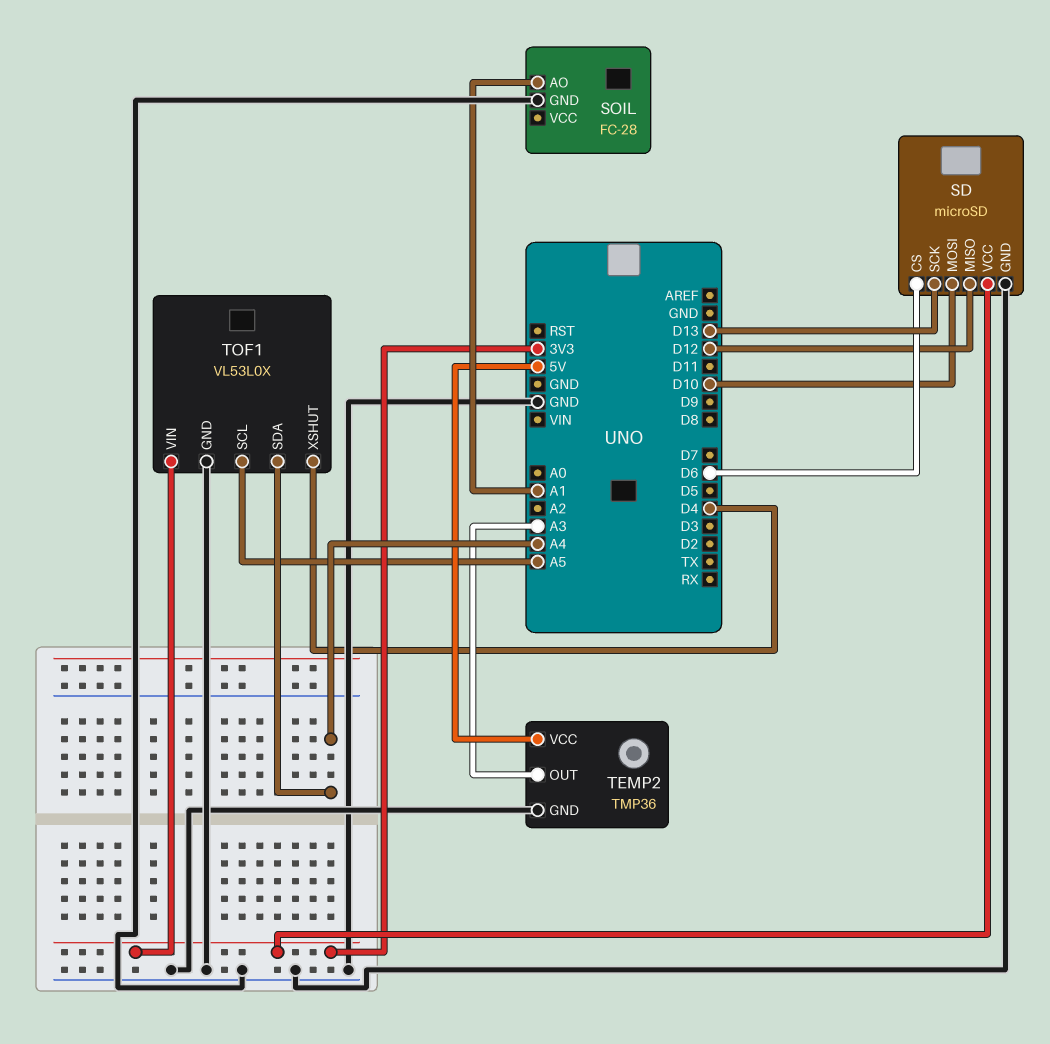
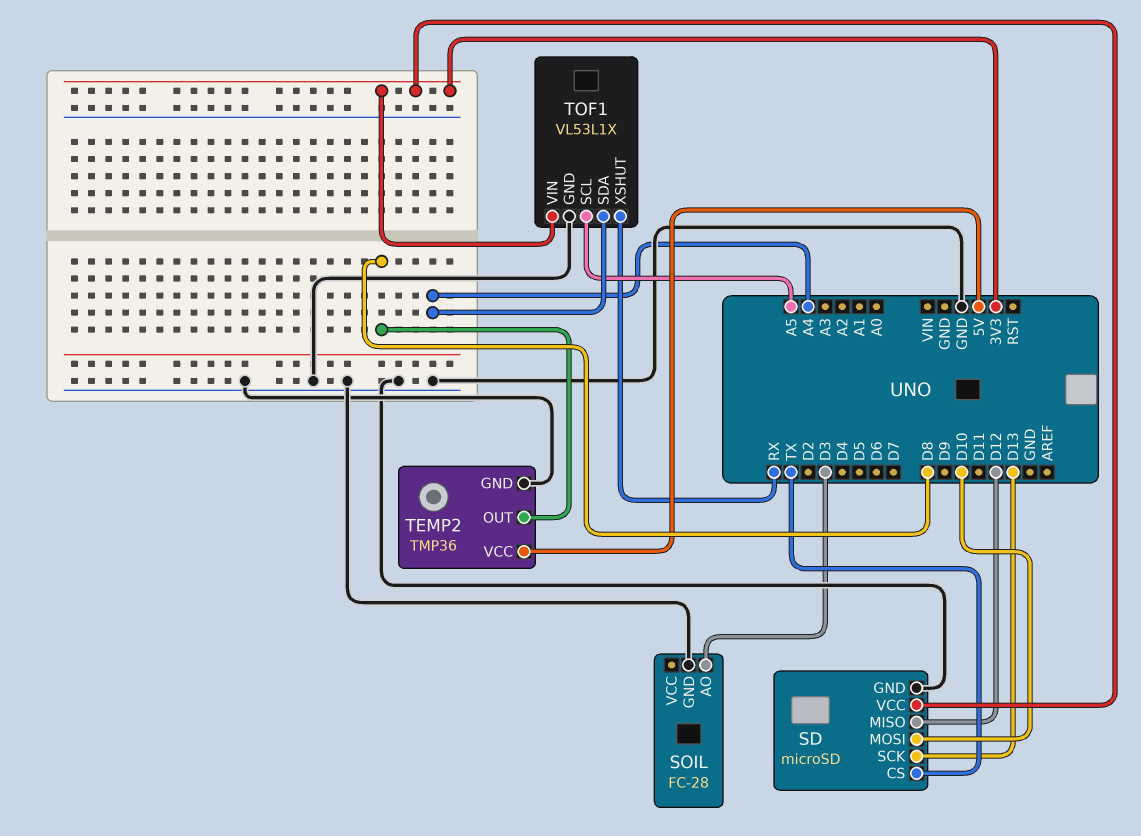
SD pin CS: D6 -> TX
SOIL pin AO: A1 -> D3
TEMP2 pin OUT: A3 -> D8
TOF1: VL53L0X -> VL53L1X
TOF1 pin XSHUT: D4 -> RX

